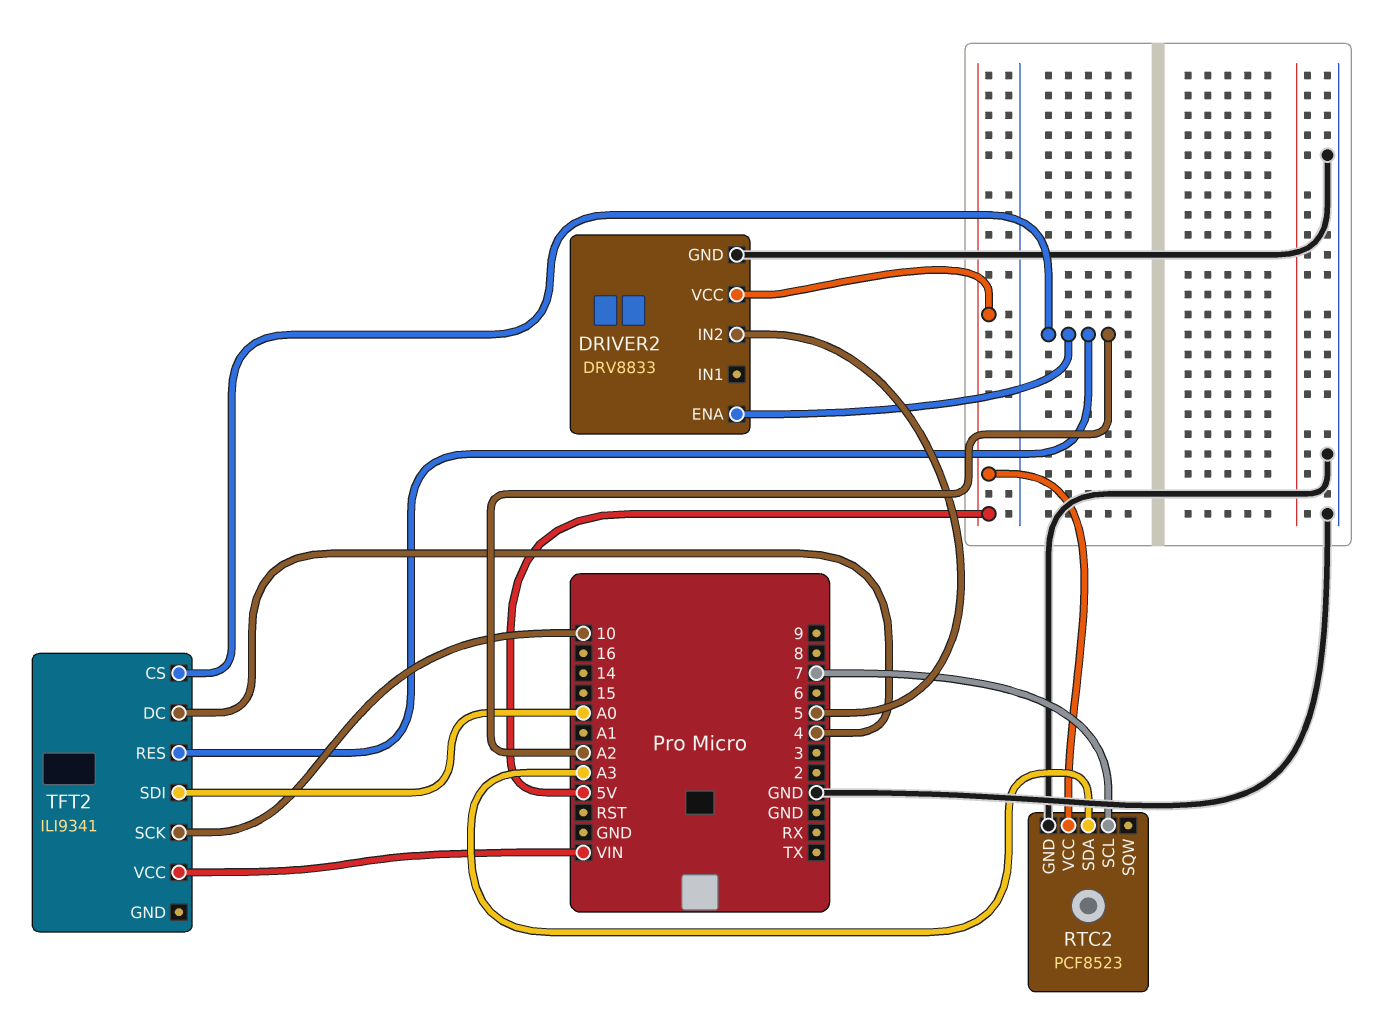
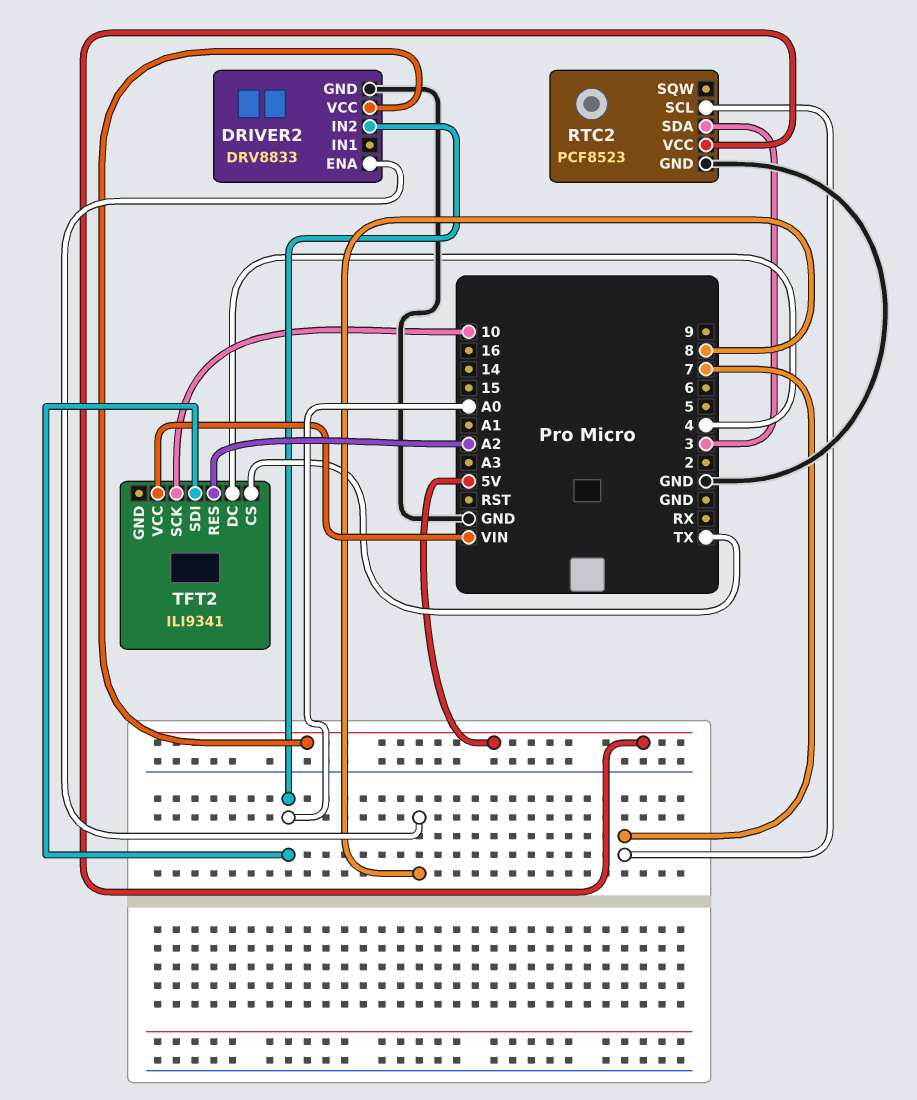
DRIVER2 pin ENA: A2 -> 8
DRIVER2 pin IN2: 5 -> A0
RTC2 pin SDA: A3 -> 3
TFT2 pin CS: A2 -> TX

